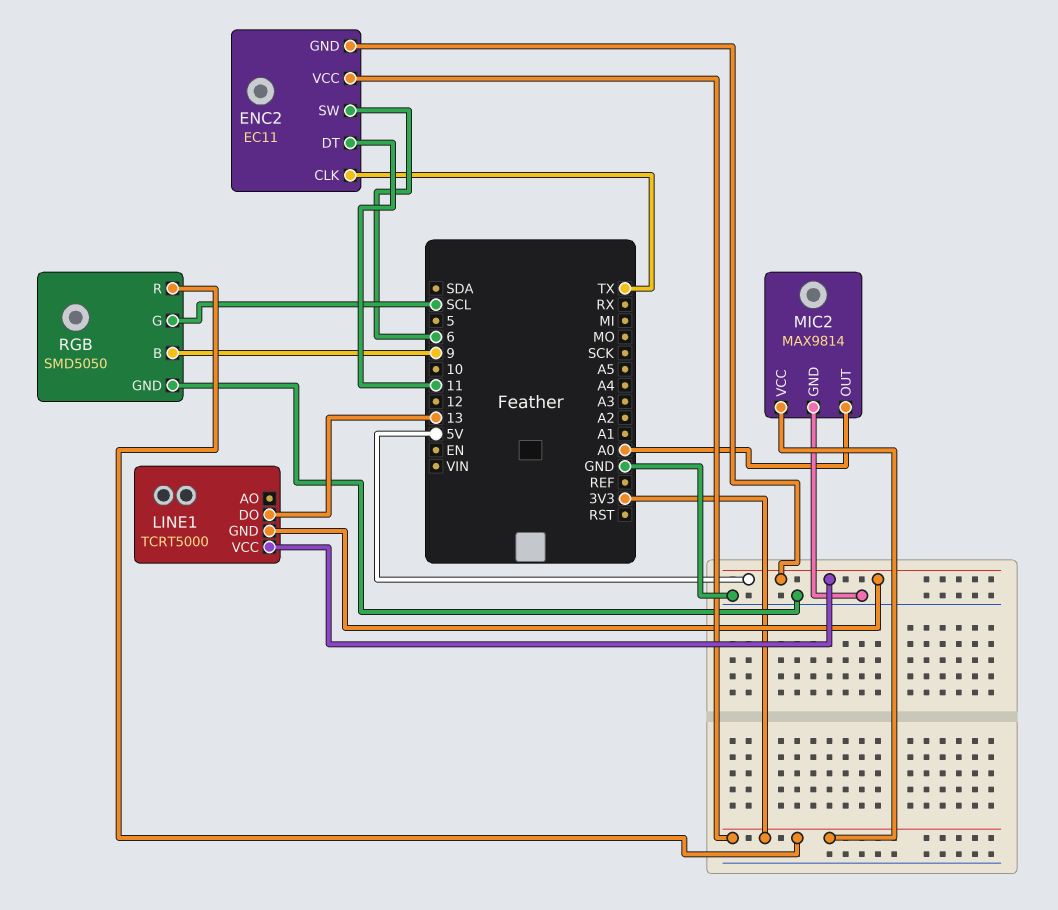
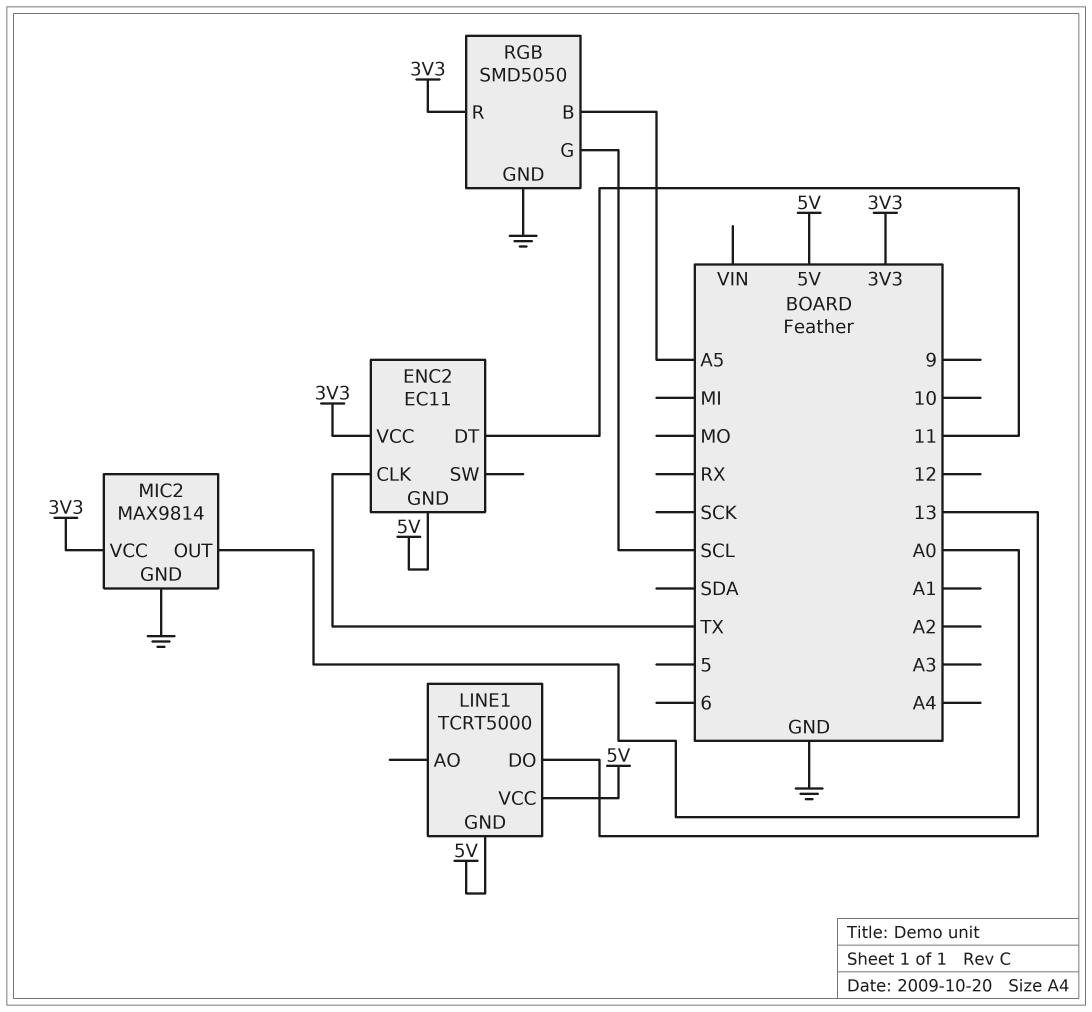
ENC2 pin SW: 6 -> none
RGB pin B: 9 -> A5

